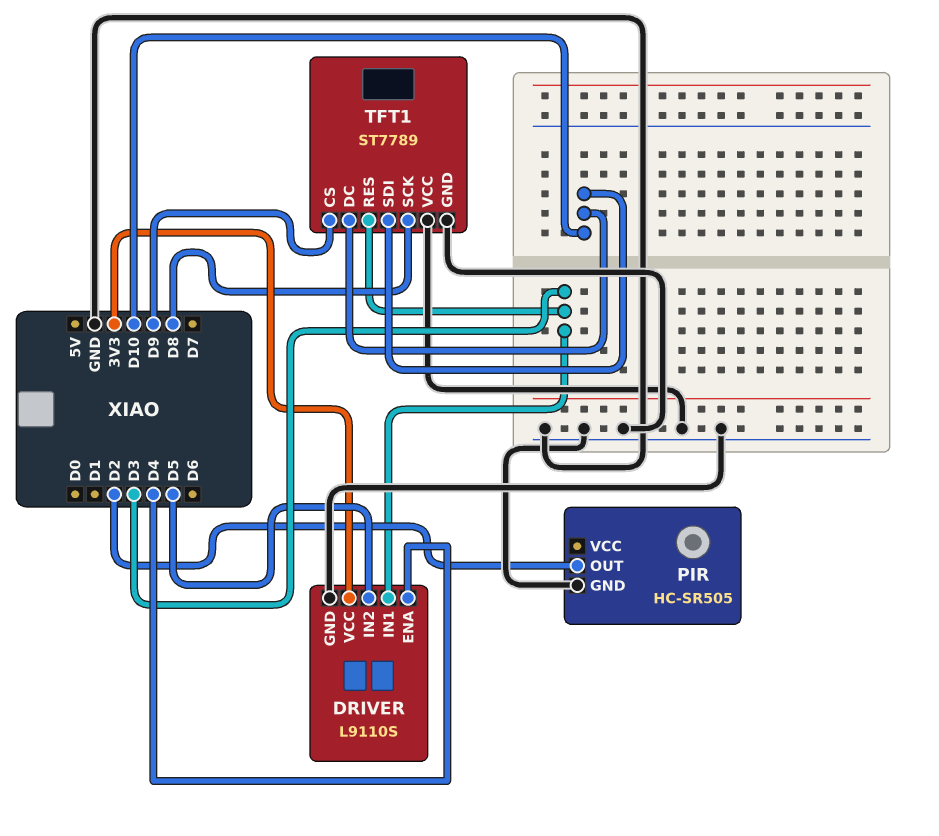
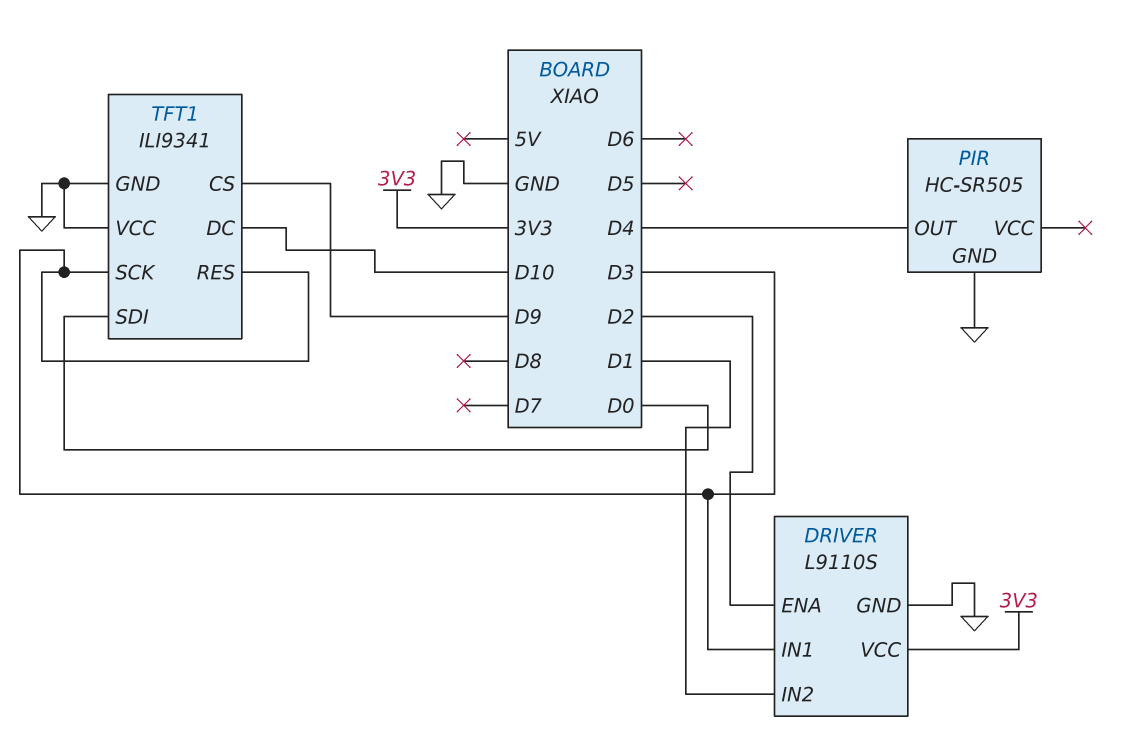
DRIVER pin ENA: D4 -> D2
DRIVER pin IN2: D5 -> D1
PIR pin OUT: D2 -> D4
TFT1: ST7789 -> ILI9341
TFT1 pin SCK: D8 -> D3
TFT1 pin SDI: D10 -> D0

